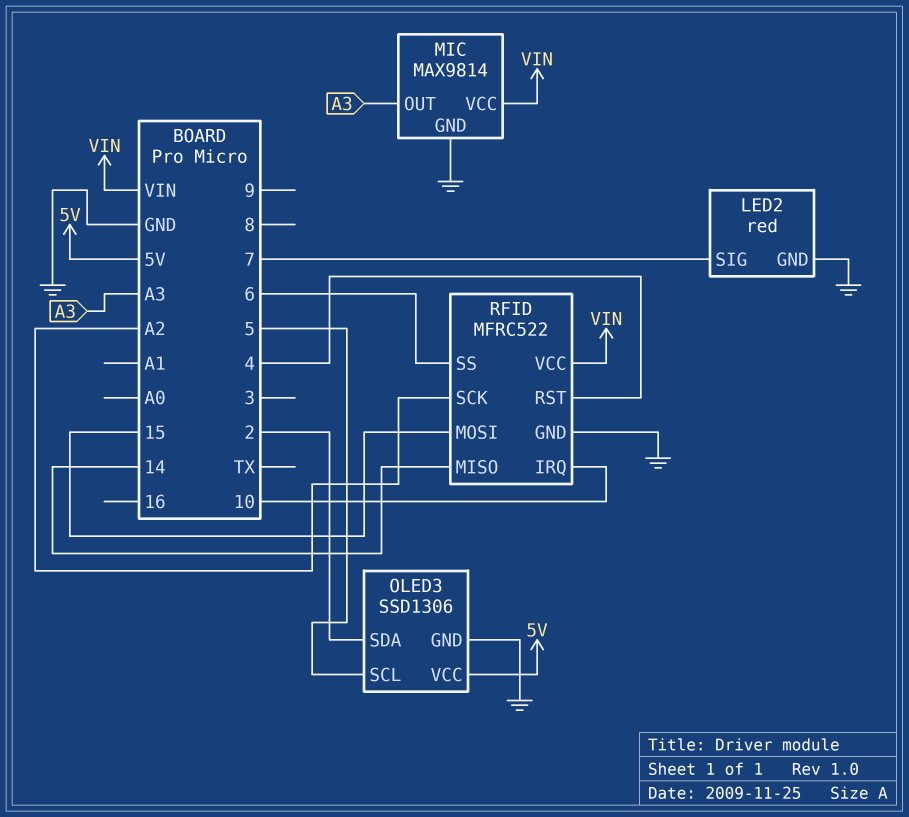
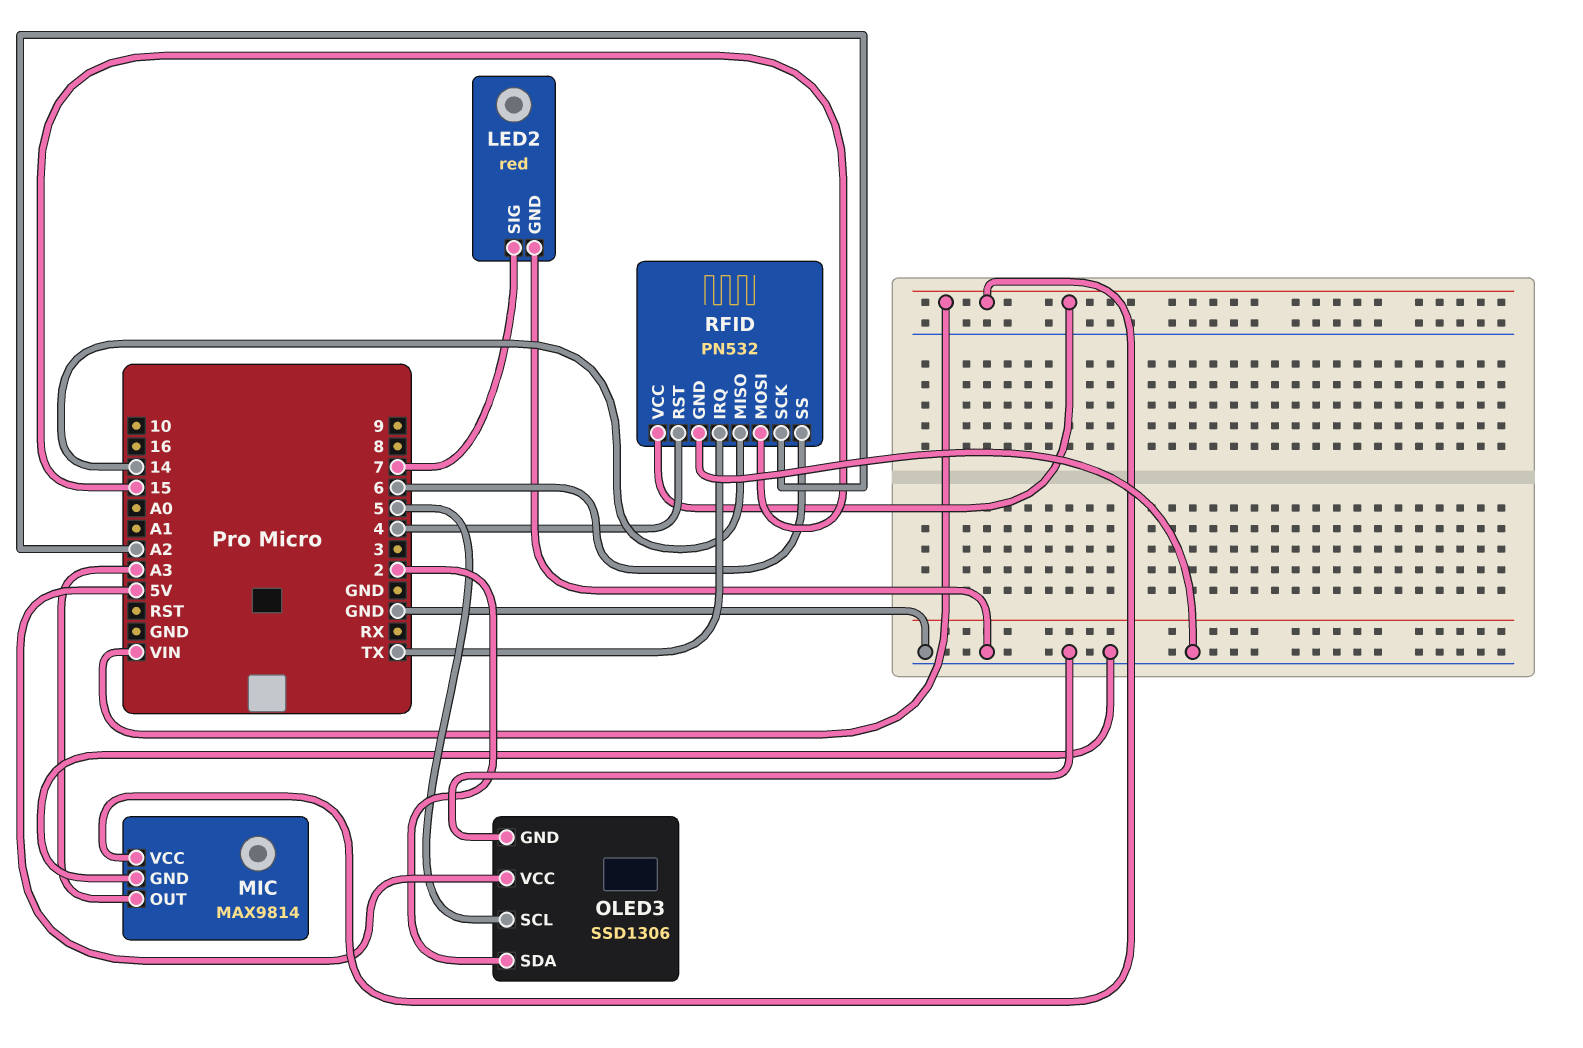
RFID: MFRC522 -> PN532
RFID pin IRQ: 10 -> TX

